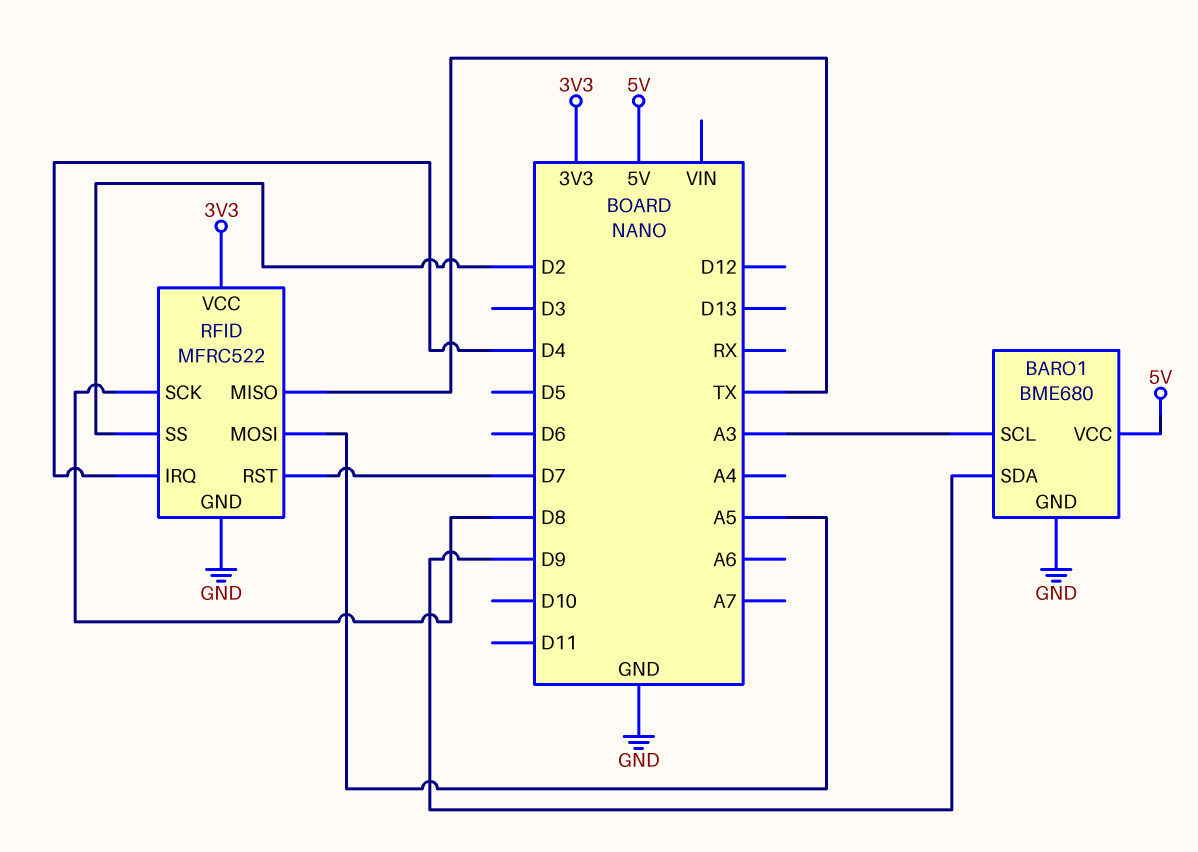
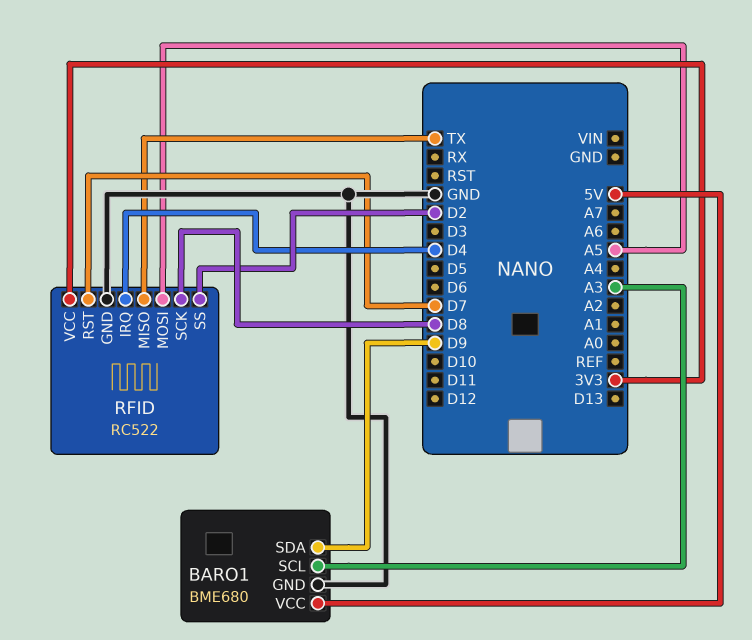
RFID: MFRC522 -> RC522

